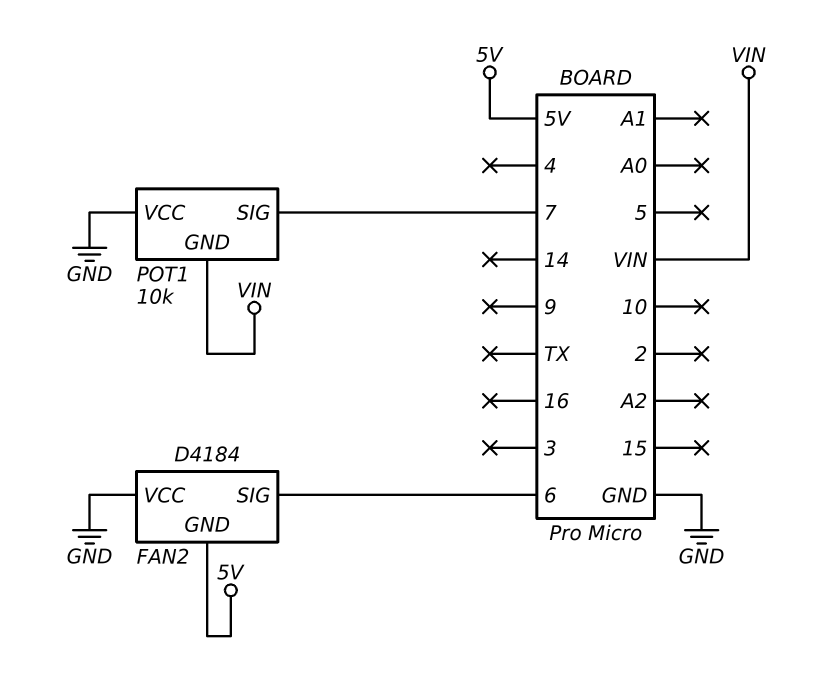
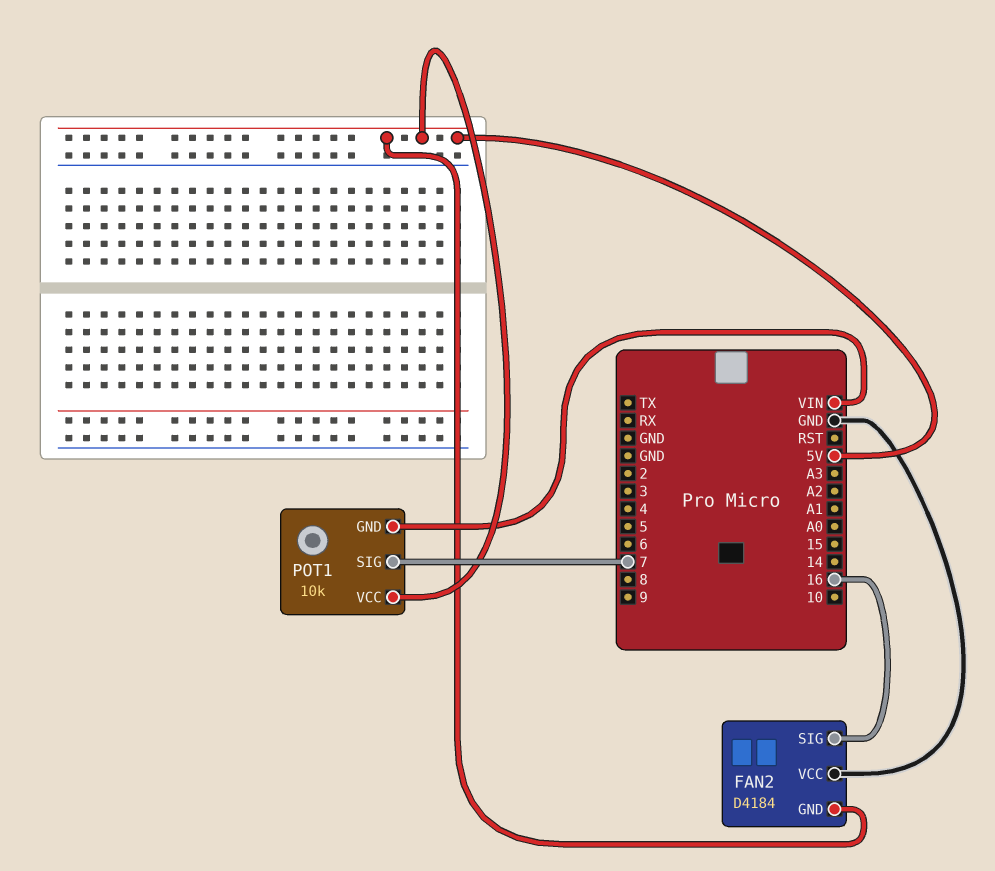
FAN2 pin SIG: 6 -> 16
POT1 pin VCC: GND -> 5V

